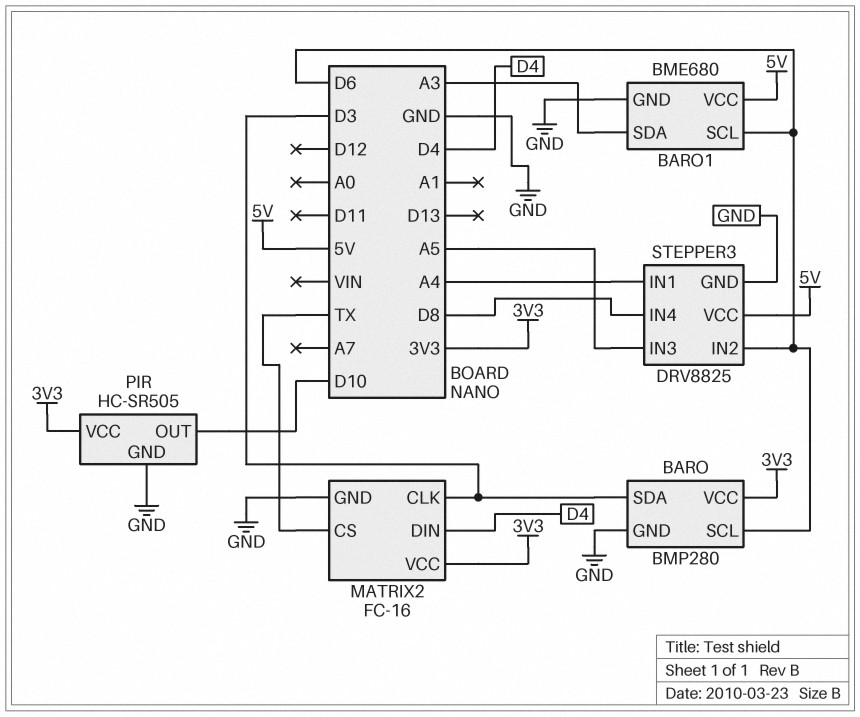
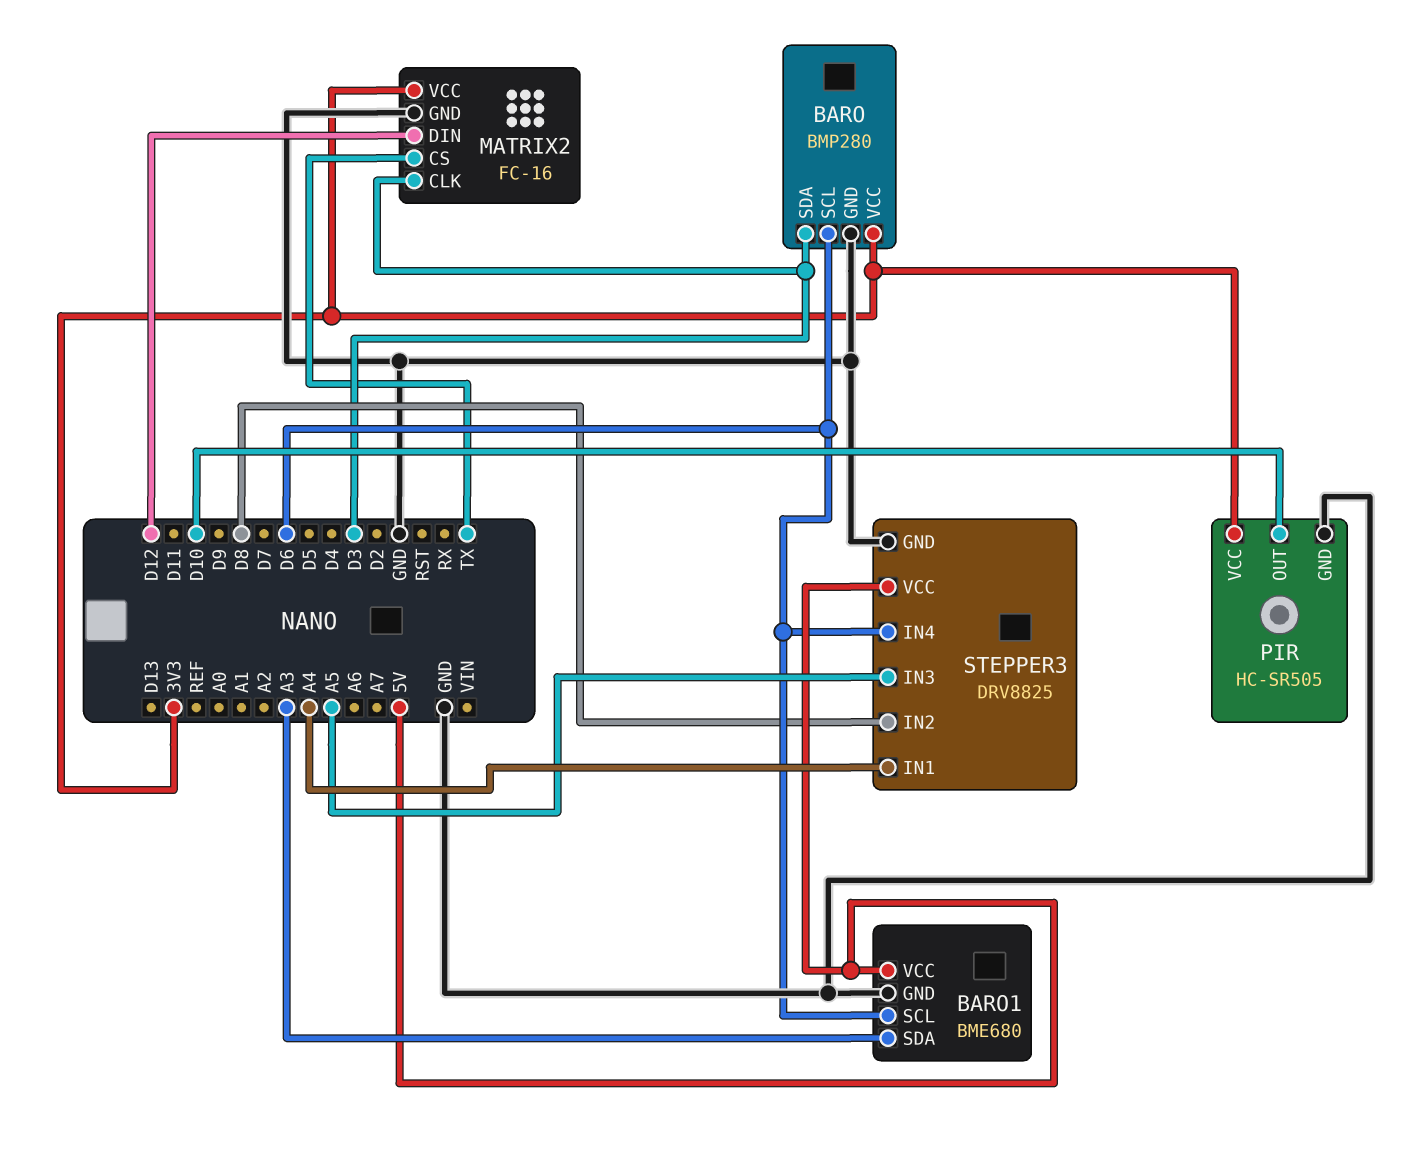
MATRIX2 pin DIN: D4 -> D12
STEPPER3 pin IN2: D6 -> D8
STEPPER3 pin IN4: D8 -> D6

